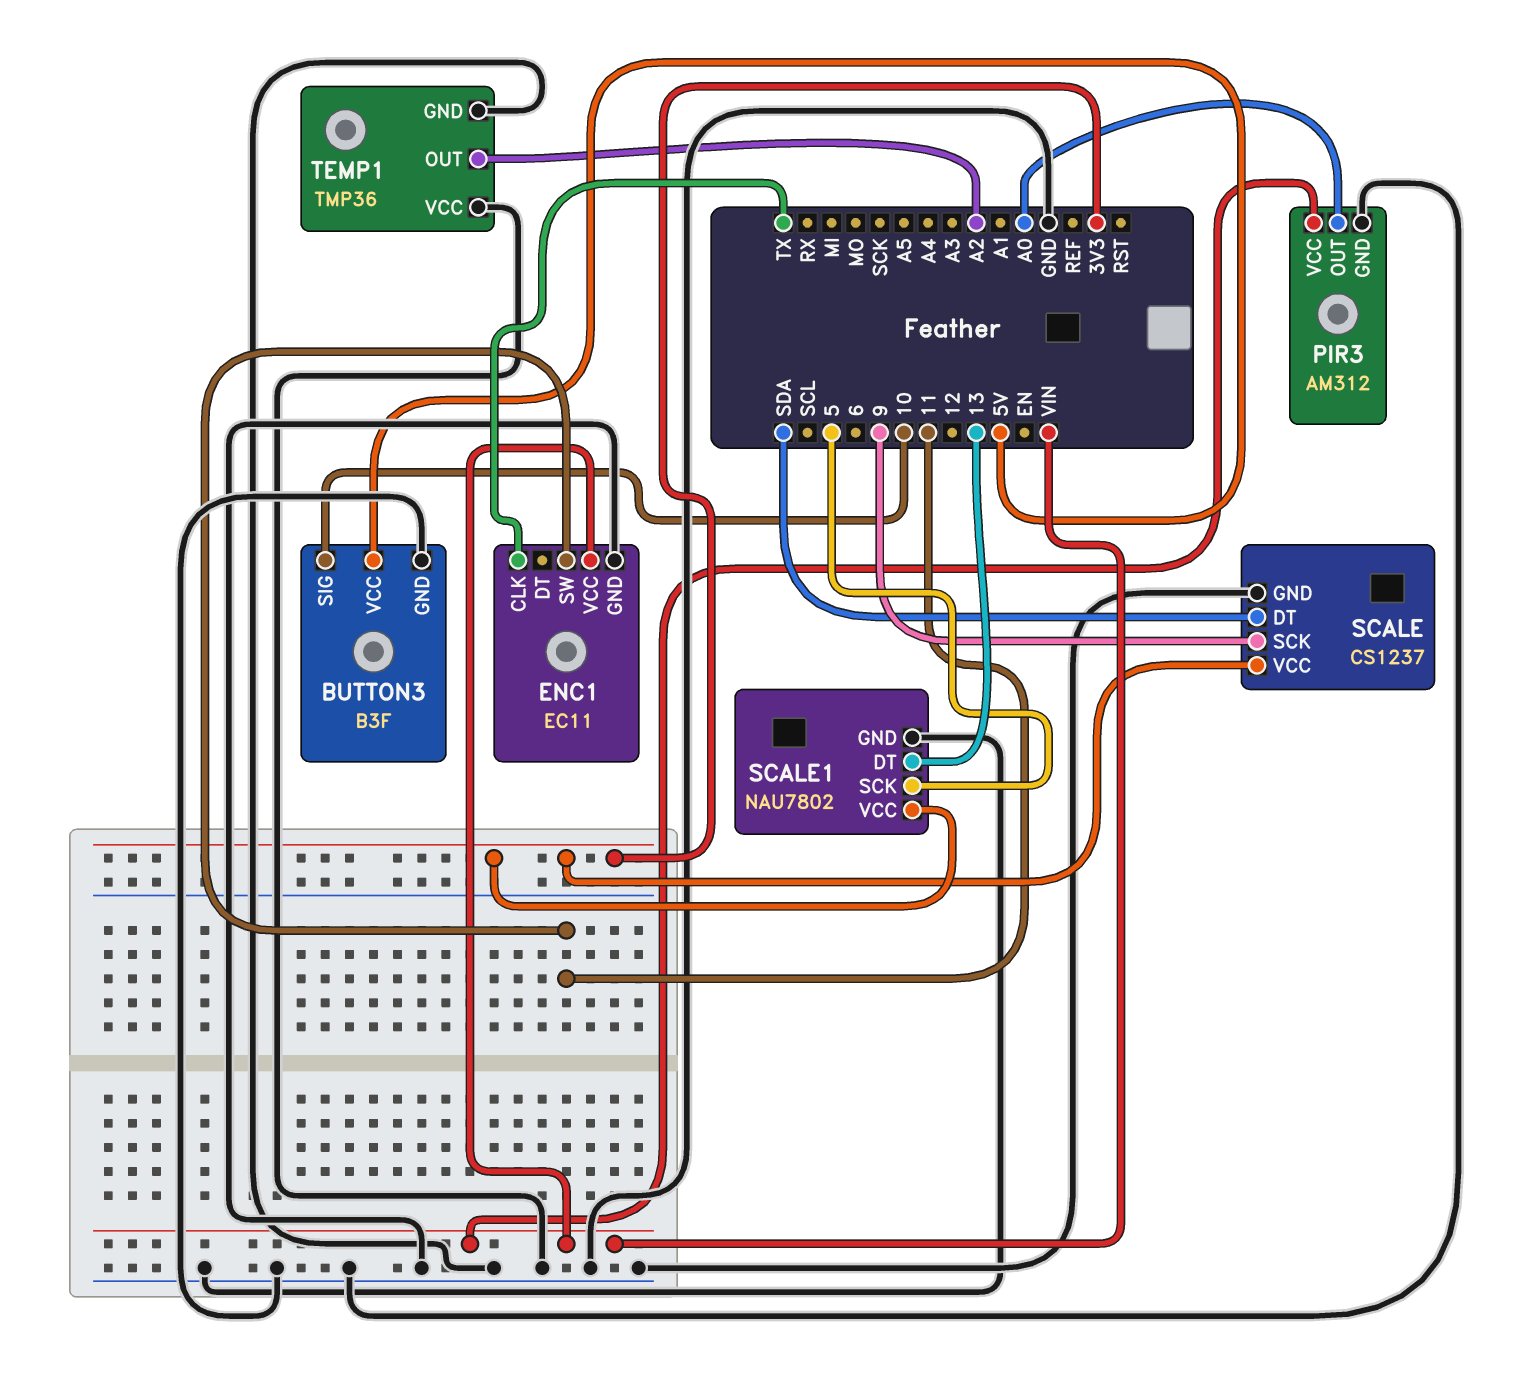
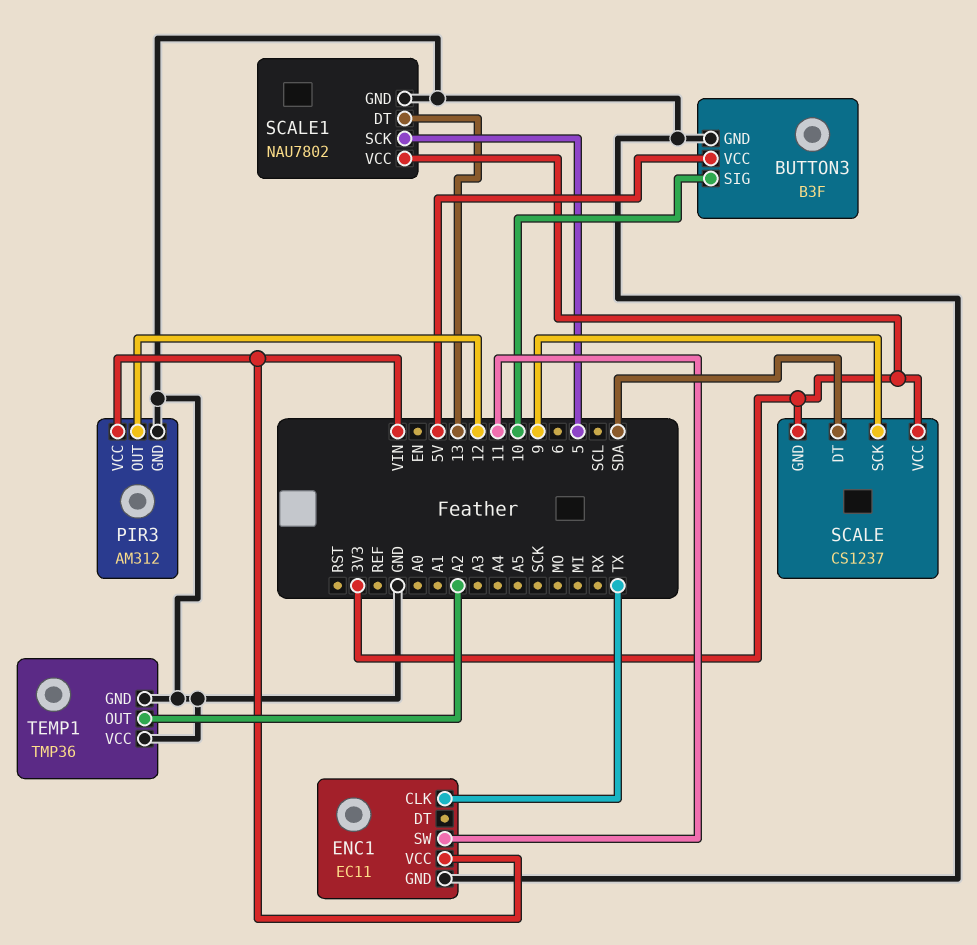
PIR3 pin OUT: A0 -> 12
SCALE pin GND: GND -> 3V3

